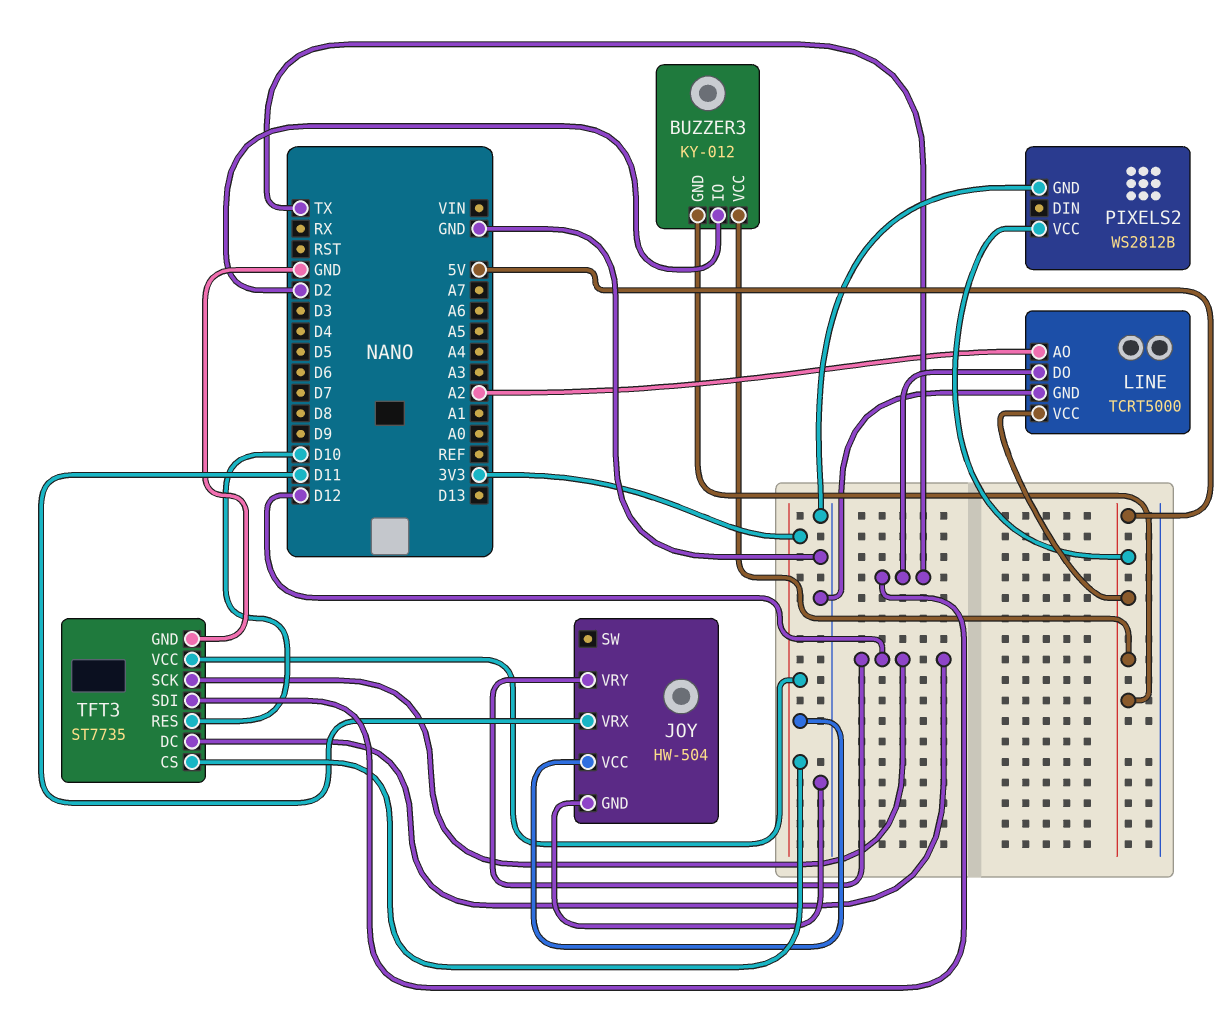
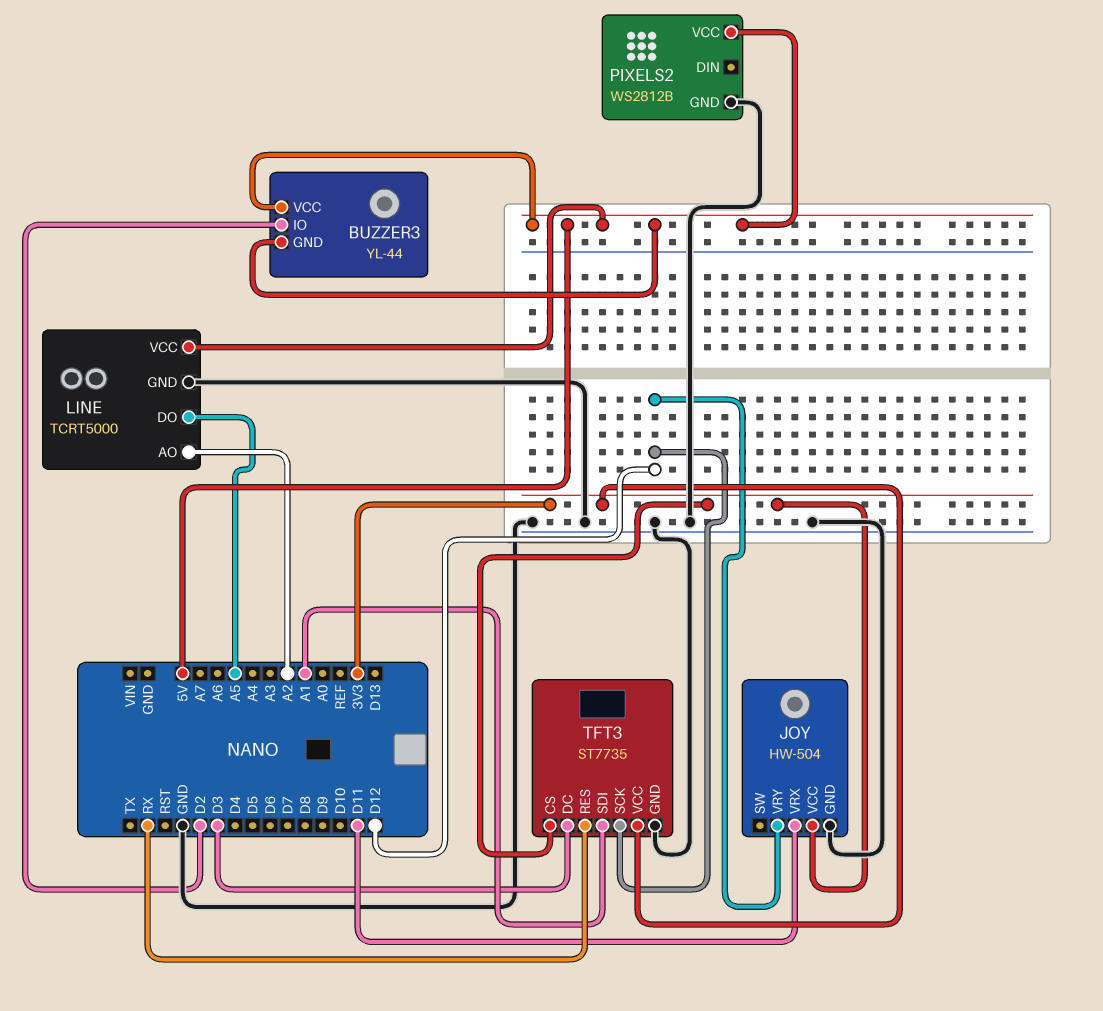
BUZZER3: KY-012 -> YL-44
LINE pin DO: TX -> A5
TFT3 pin DC: D12 -> D3
TFT3 pin RES: D10 -> RX
TFT3 pin SDI: TX -> A1

